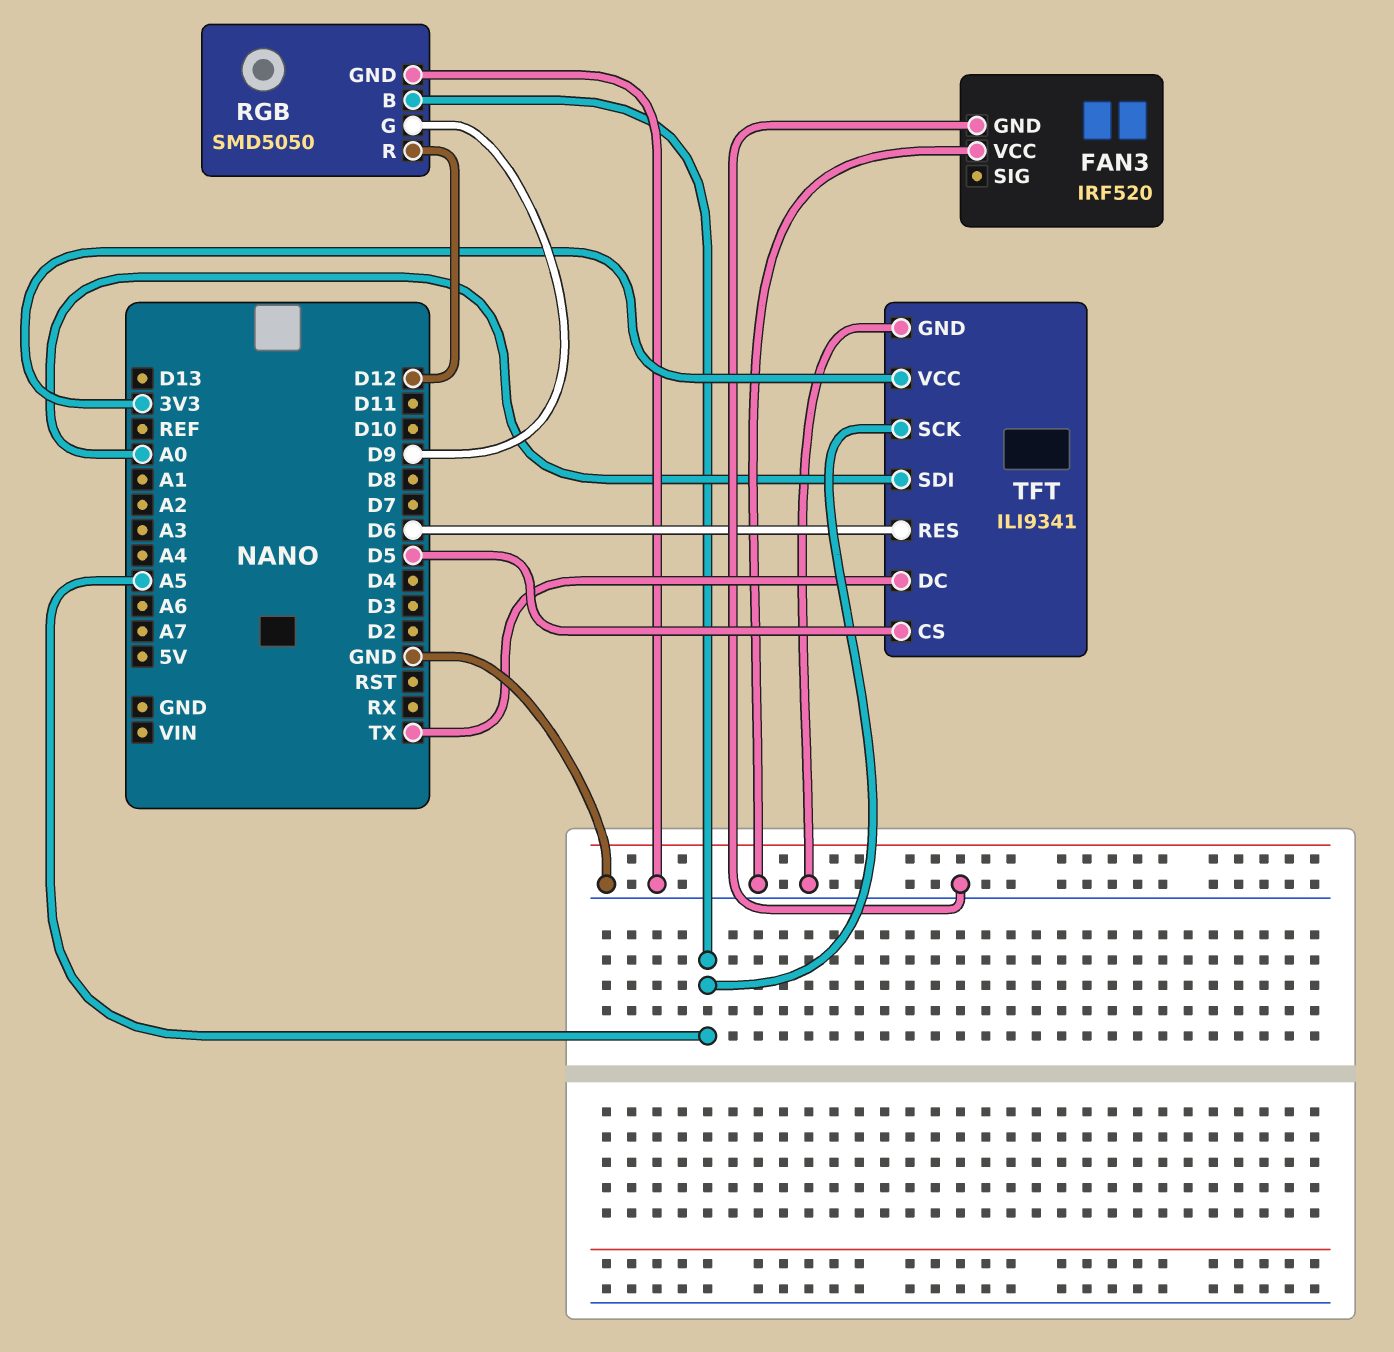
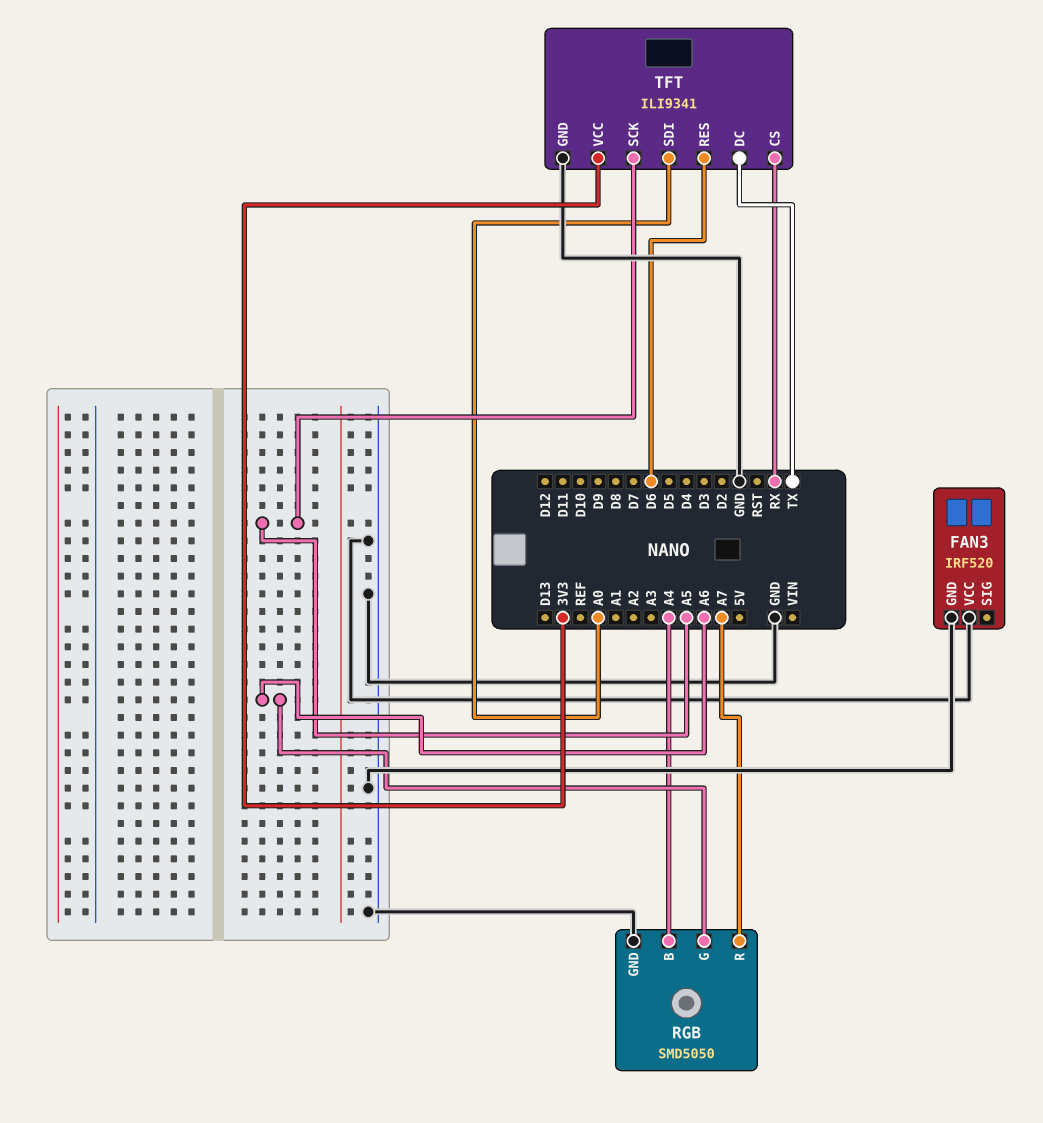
RGB pin B: A5 -> A4
RGB pin G: D9 -> A6
RGB pin R: D12 -> A7
TFT pin CS: D5 -> RX

